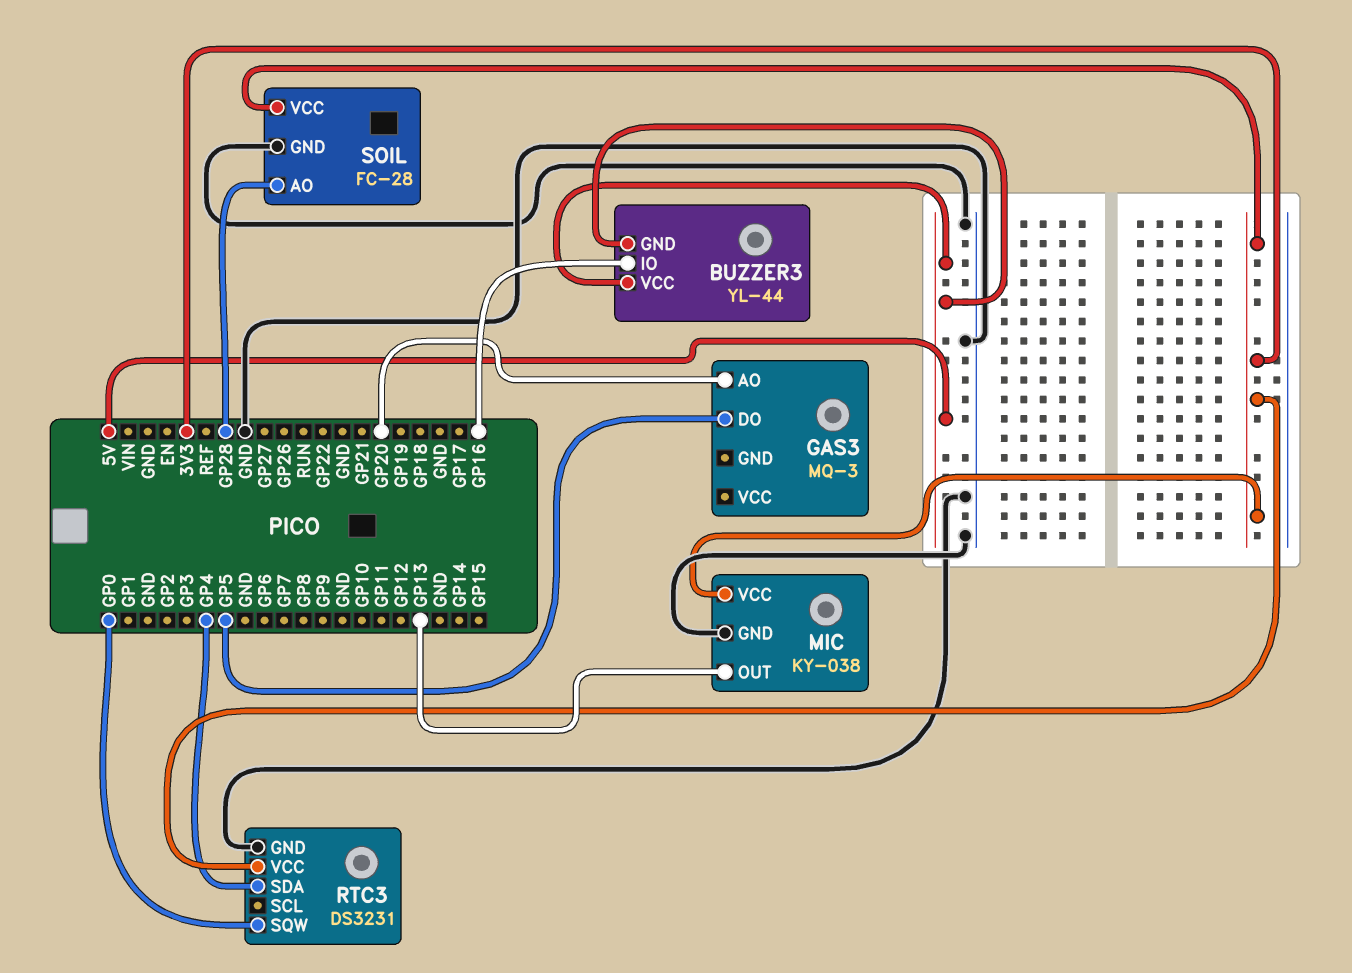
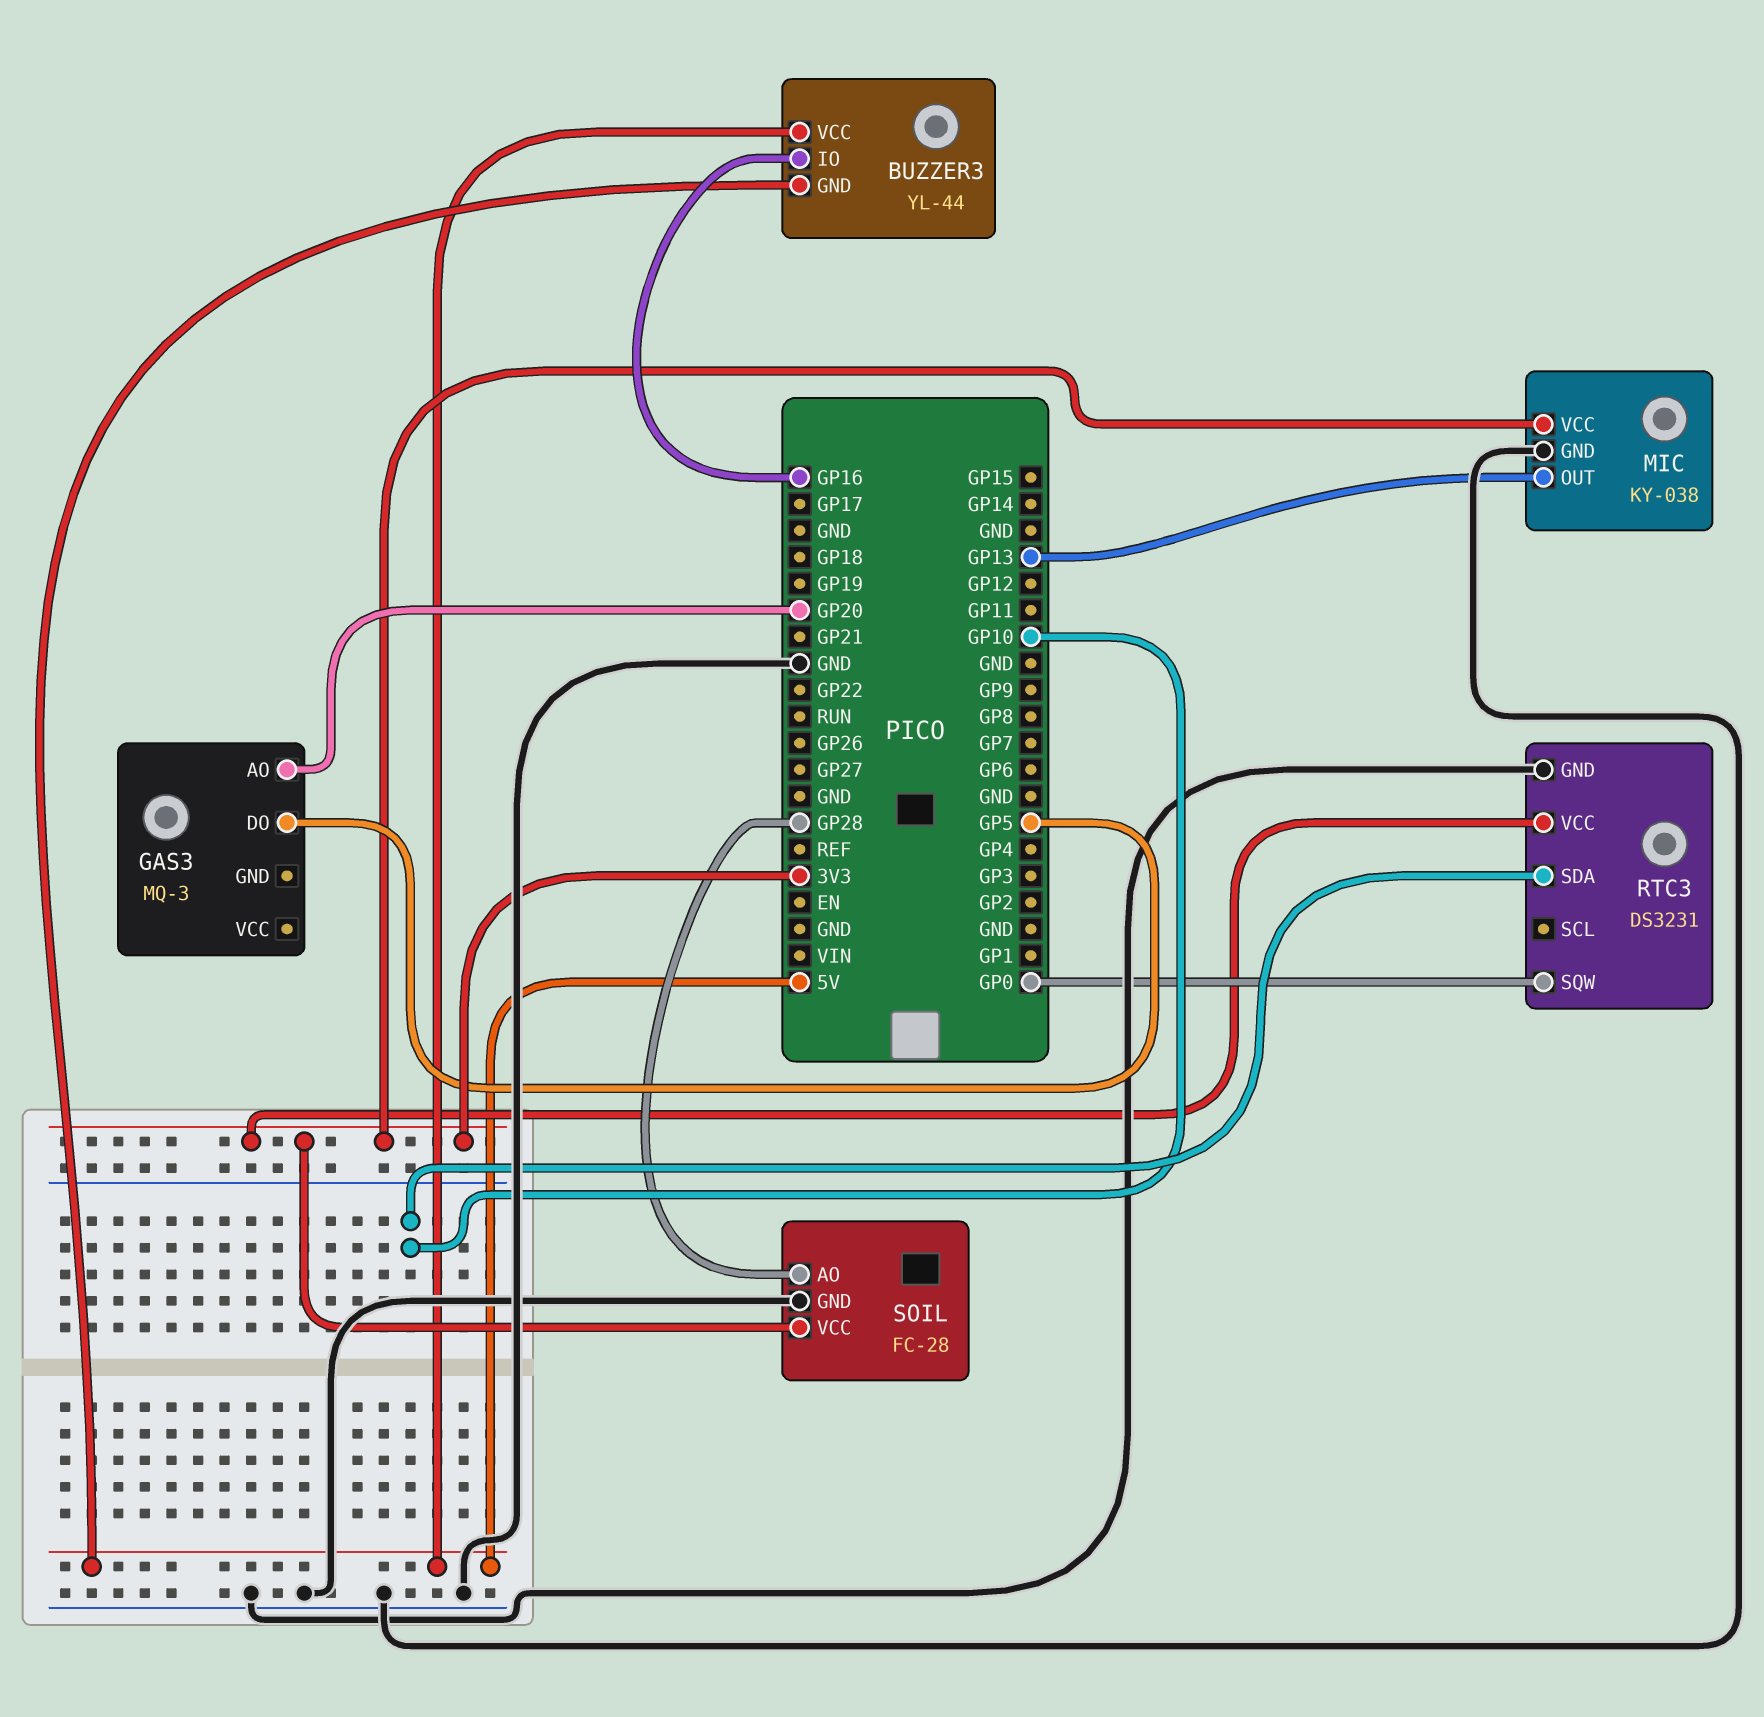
RTC3 pin SDA: GP4 -> GP10

